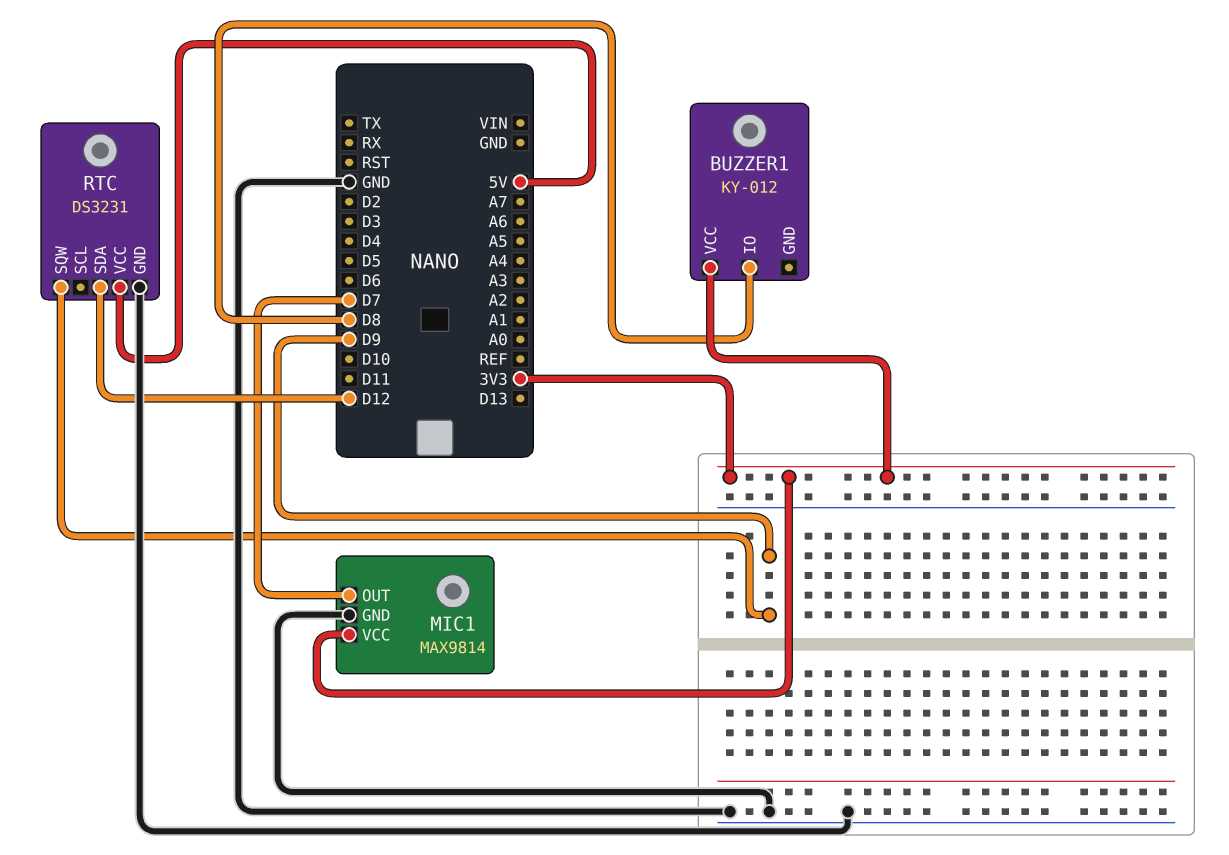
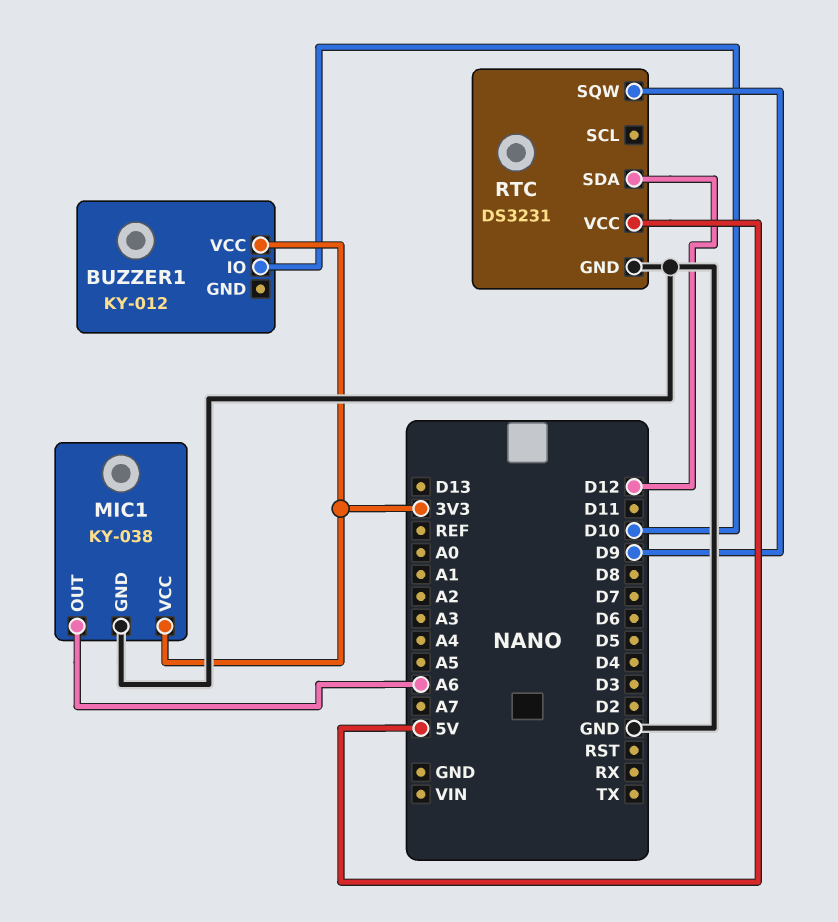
BUZZER1 pin IO: D8 -> D10
MIC1: MAX9814 -> KY-038
MIC1 pin OUT: D7 -> A6

